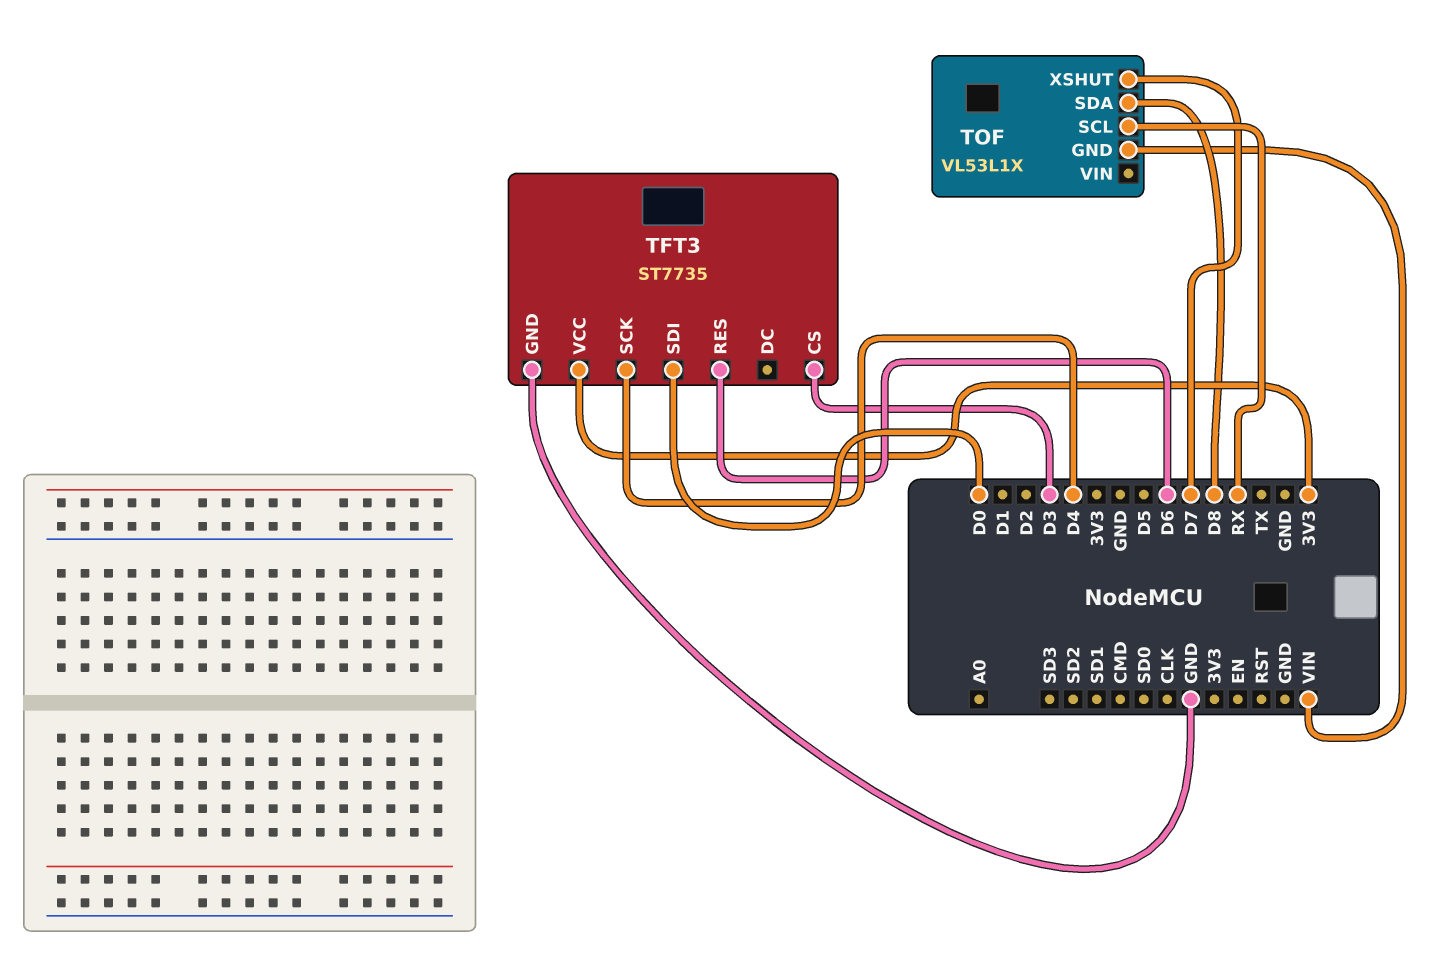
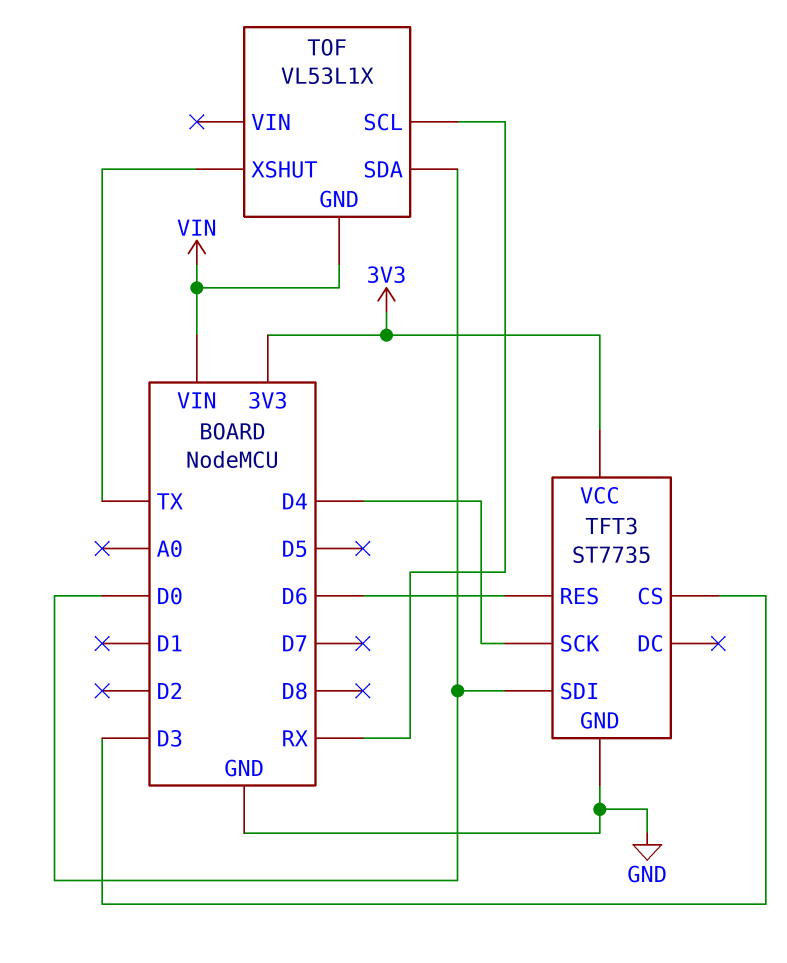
TOF pin SDA: D8 -> D0
TOF pin XSHUT: D7 -> TX

